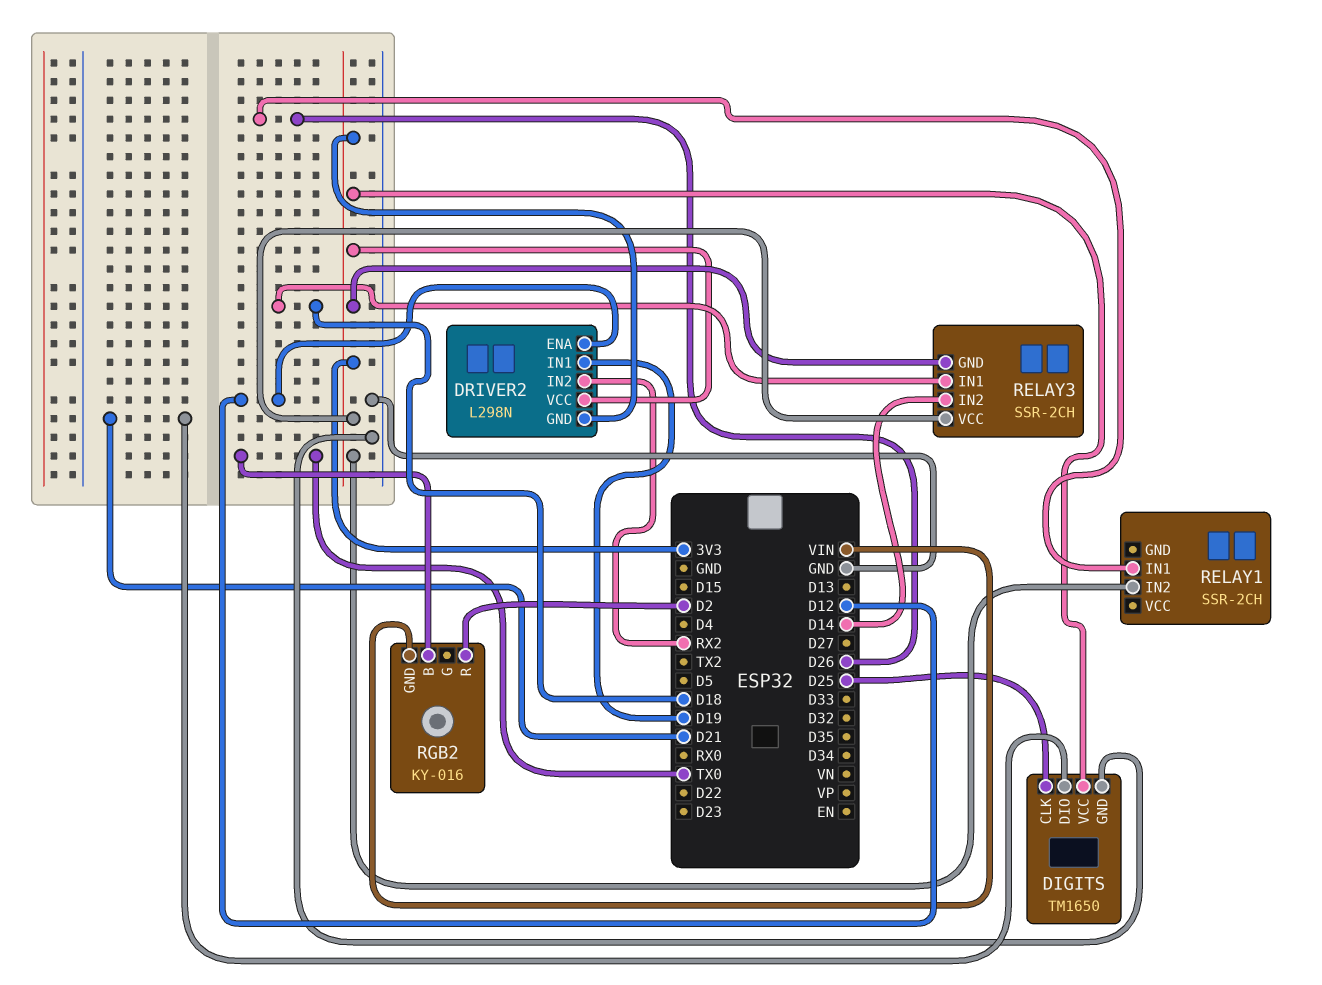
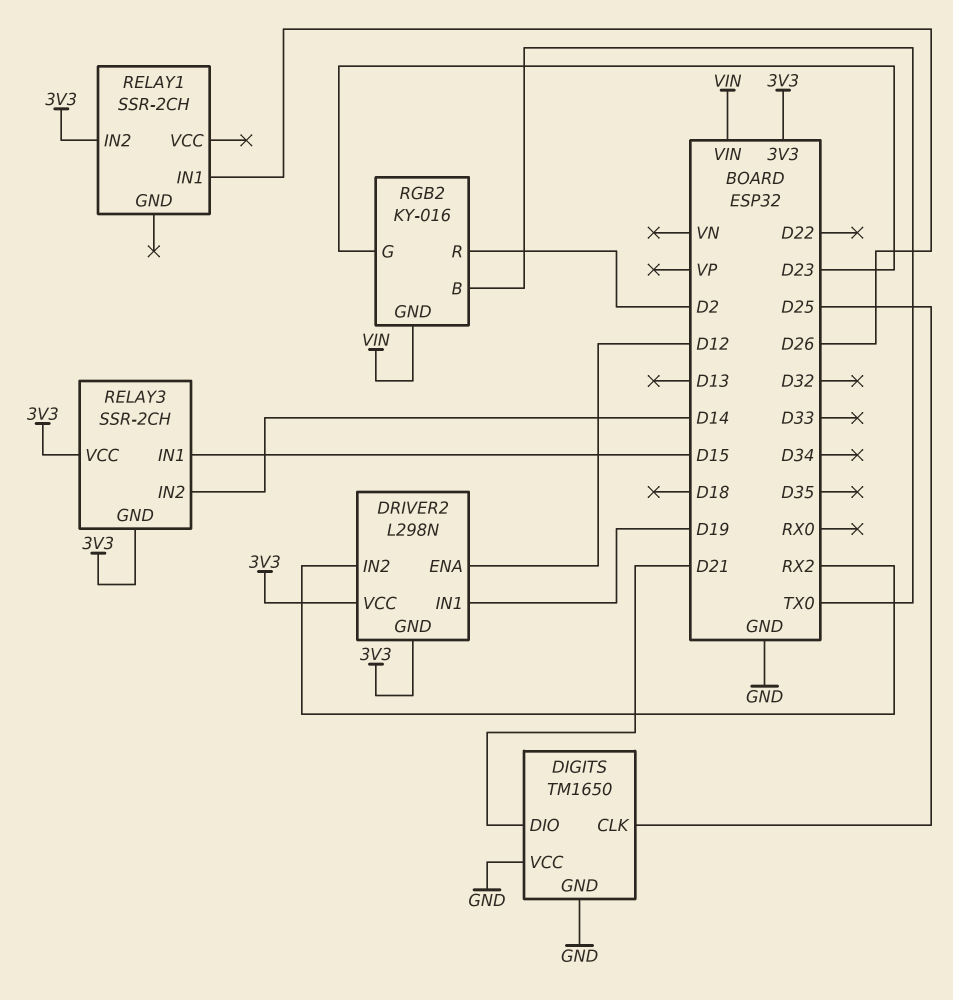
DIGITS pin VCC: 3V3 -> GND
RELAY3 pin IN1: D18 -> D15
RGB2 pin G: none -> D23

